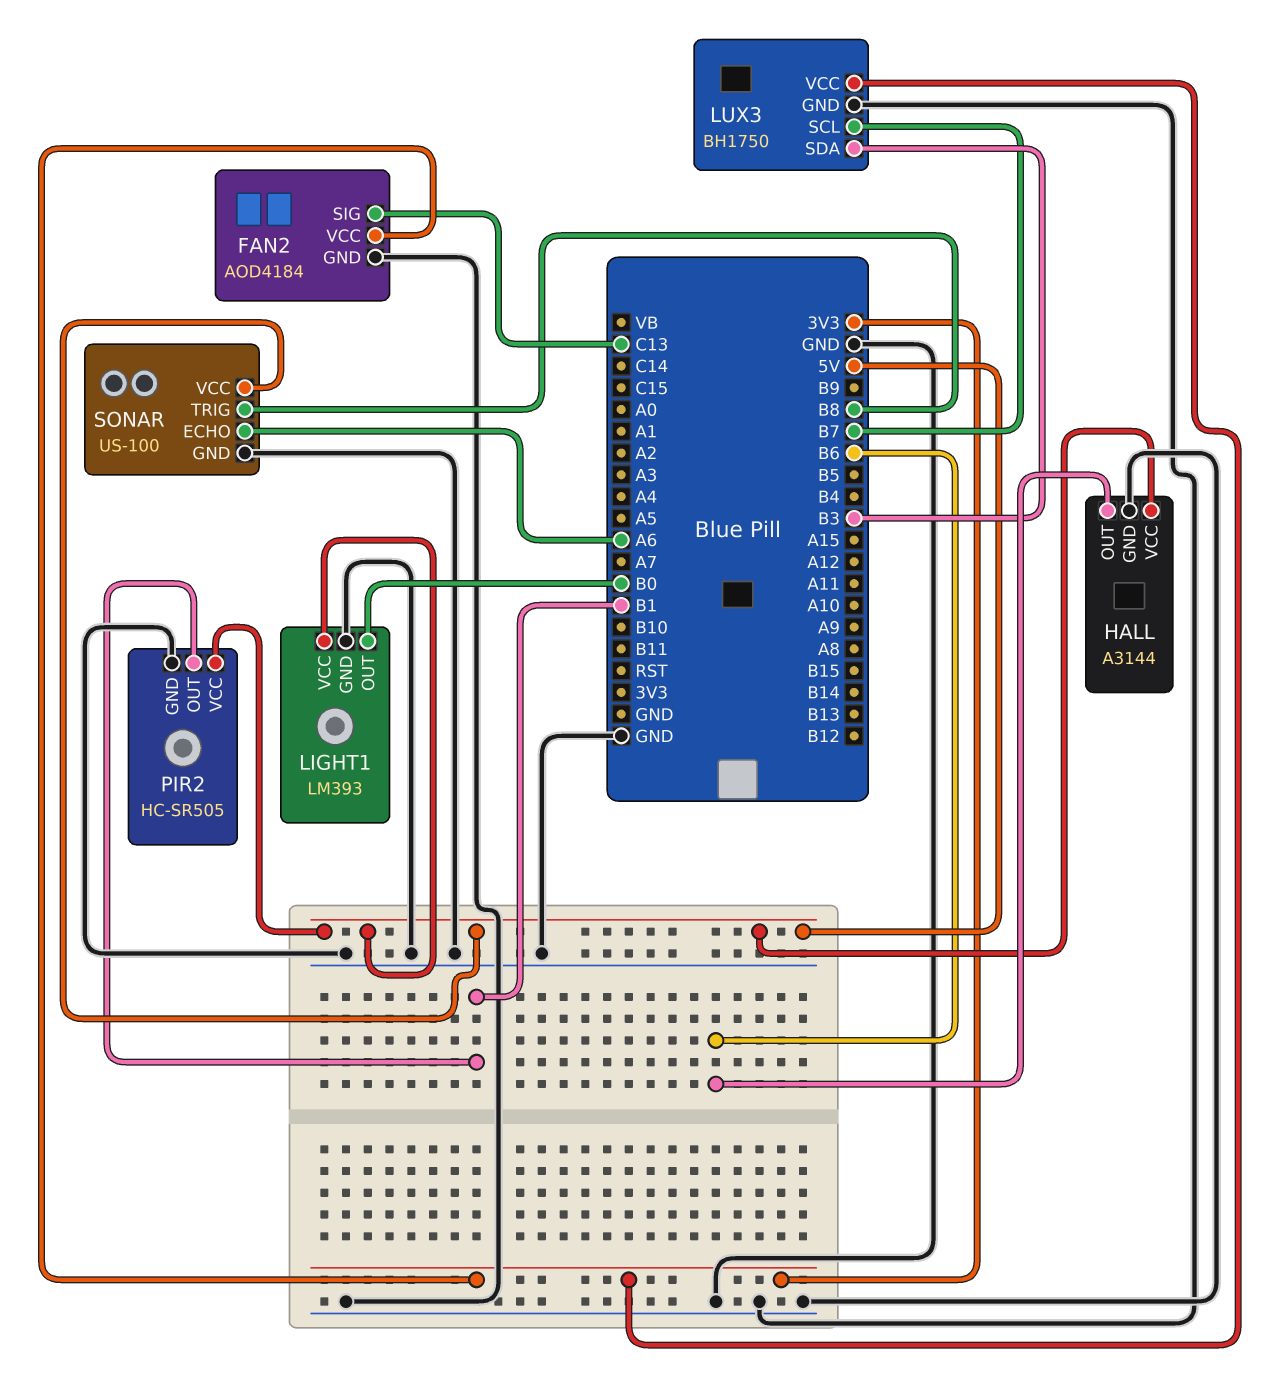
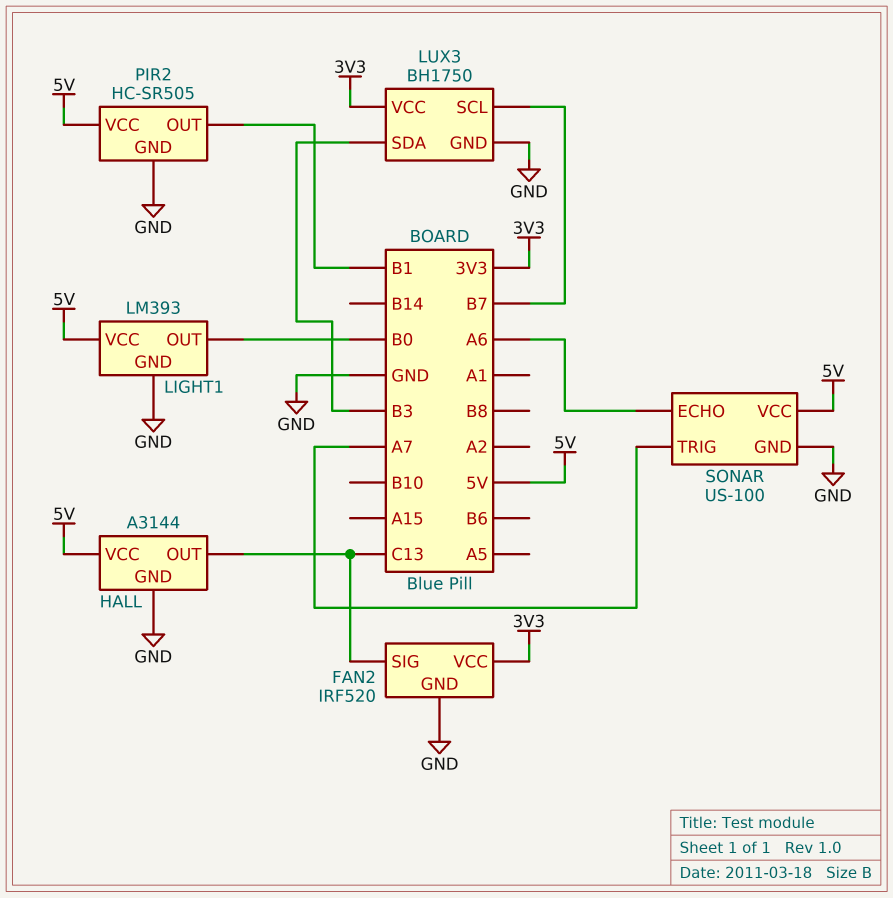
FAN2: AOD4184 -> IRF520
HALL pin OUT: B6 -> C13
SONAR pin TRIG: B8 -> A7

